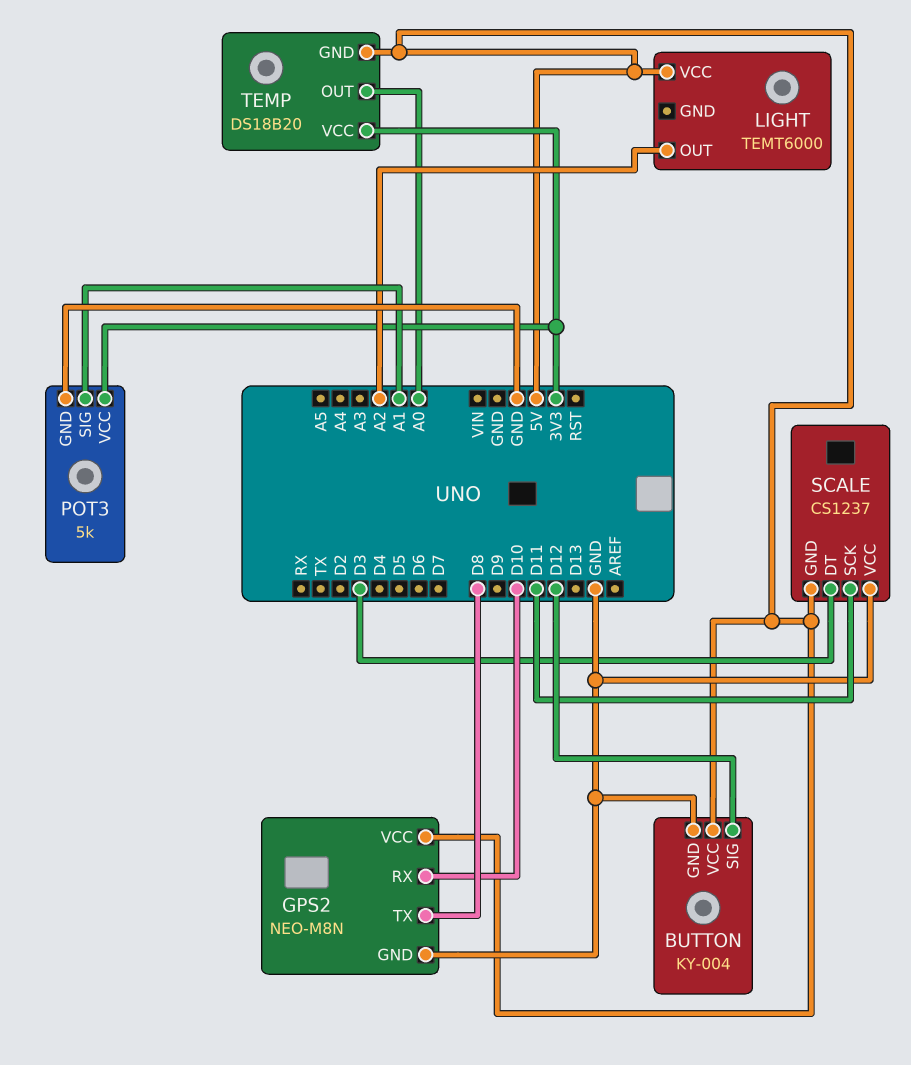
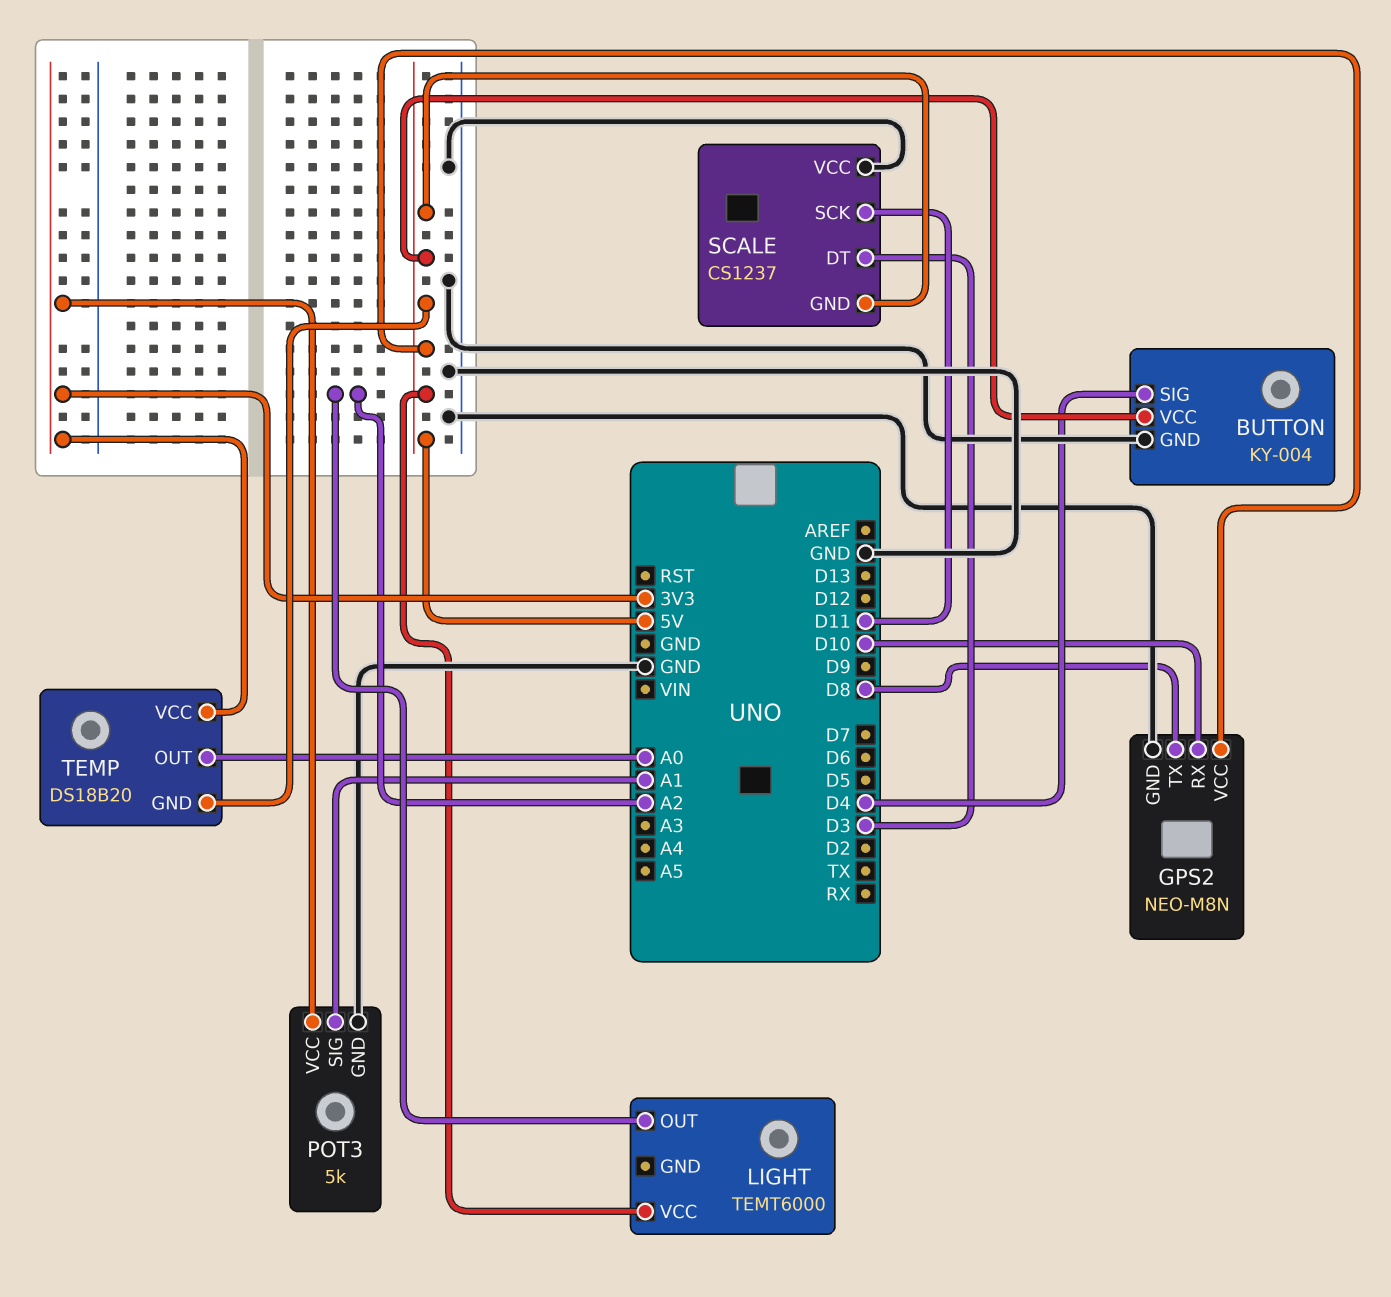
BUTTON pin SIG: D12 -> D4

